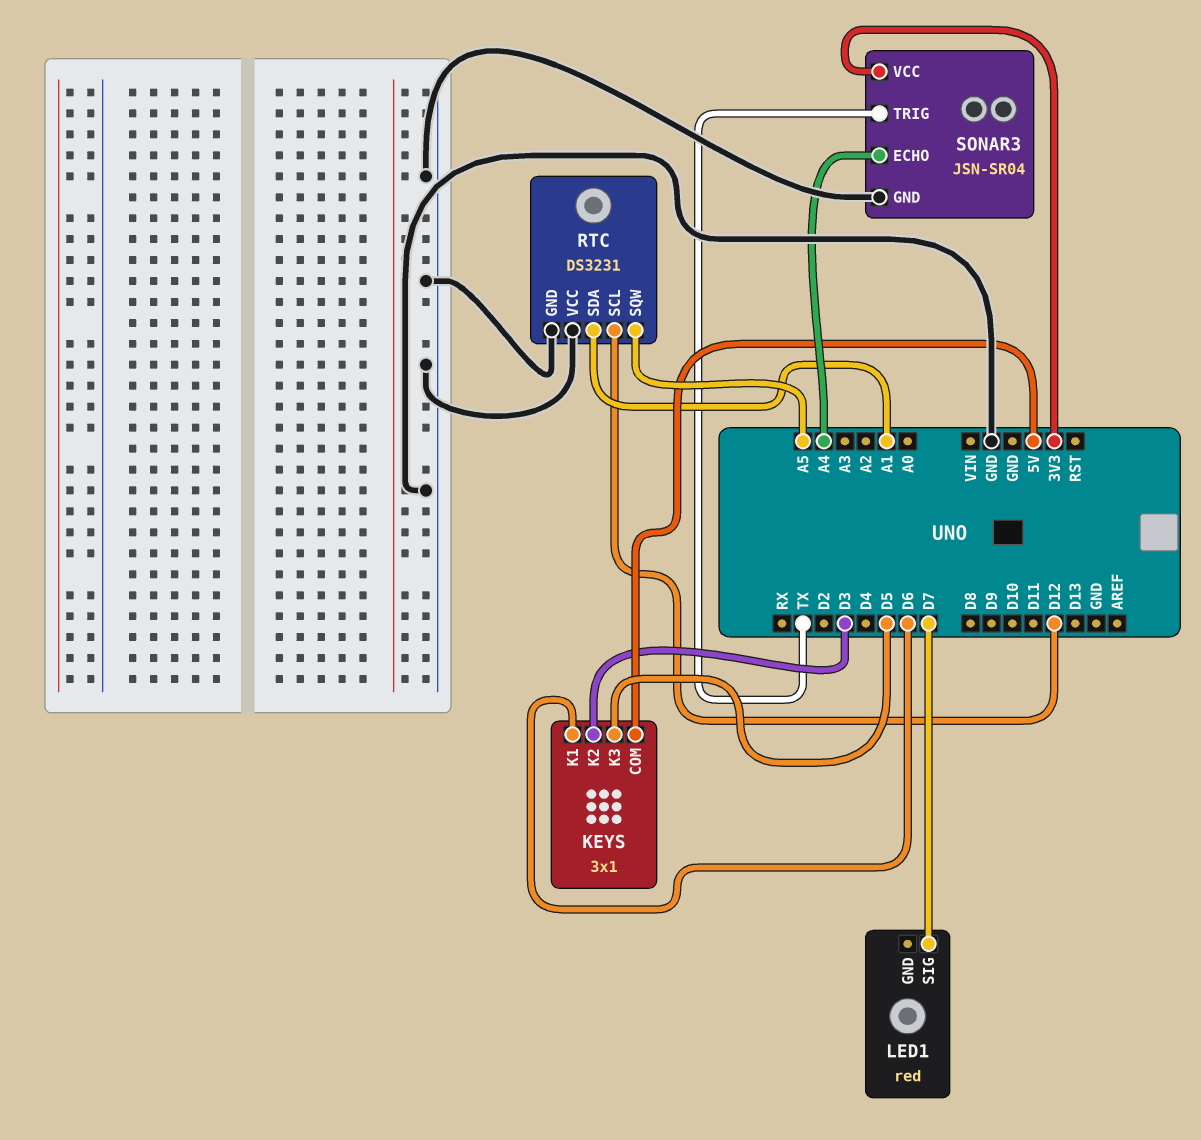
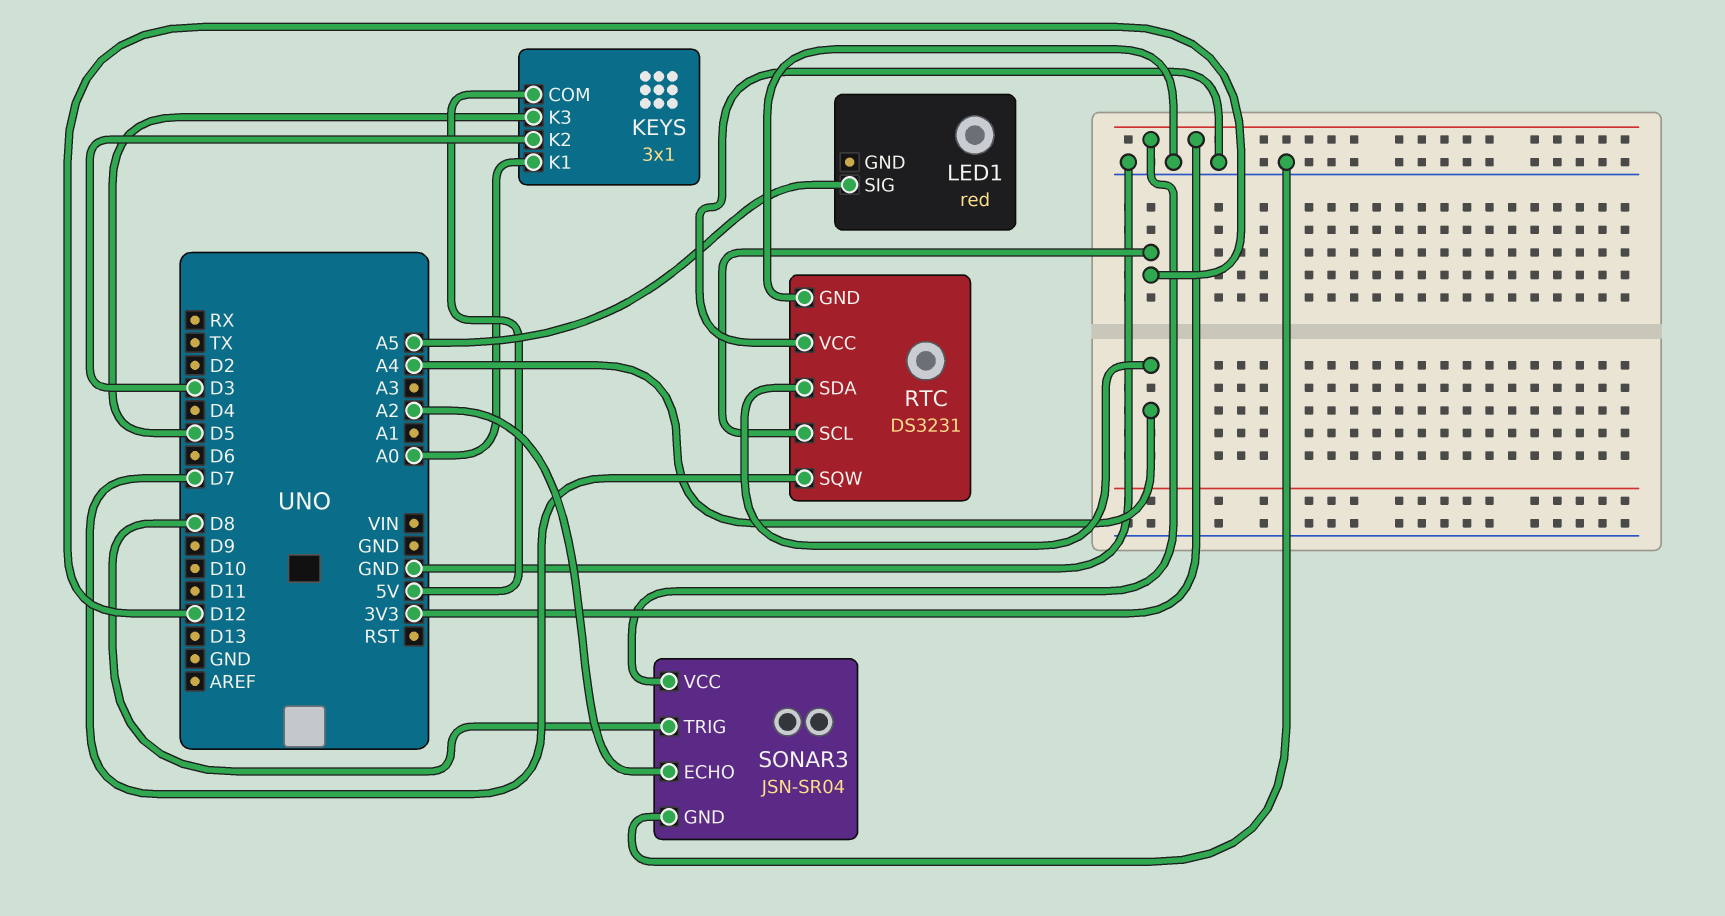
KEYS pin K1: D6 -> A0
LED1 pin SIG: D7 -> A5
RTC pin SDA: A1 -> A4
RTC pin SQW: A5 -> D7
SONAR3 pin ECHO: A4 -> A2
SONAR3 pin TRIG: TX -> D8

